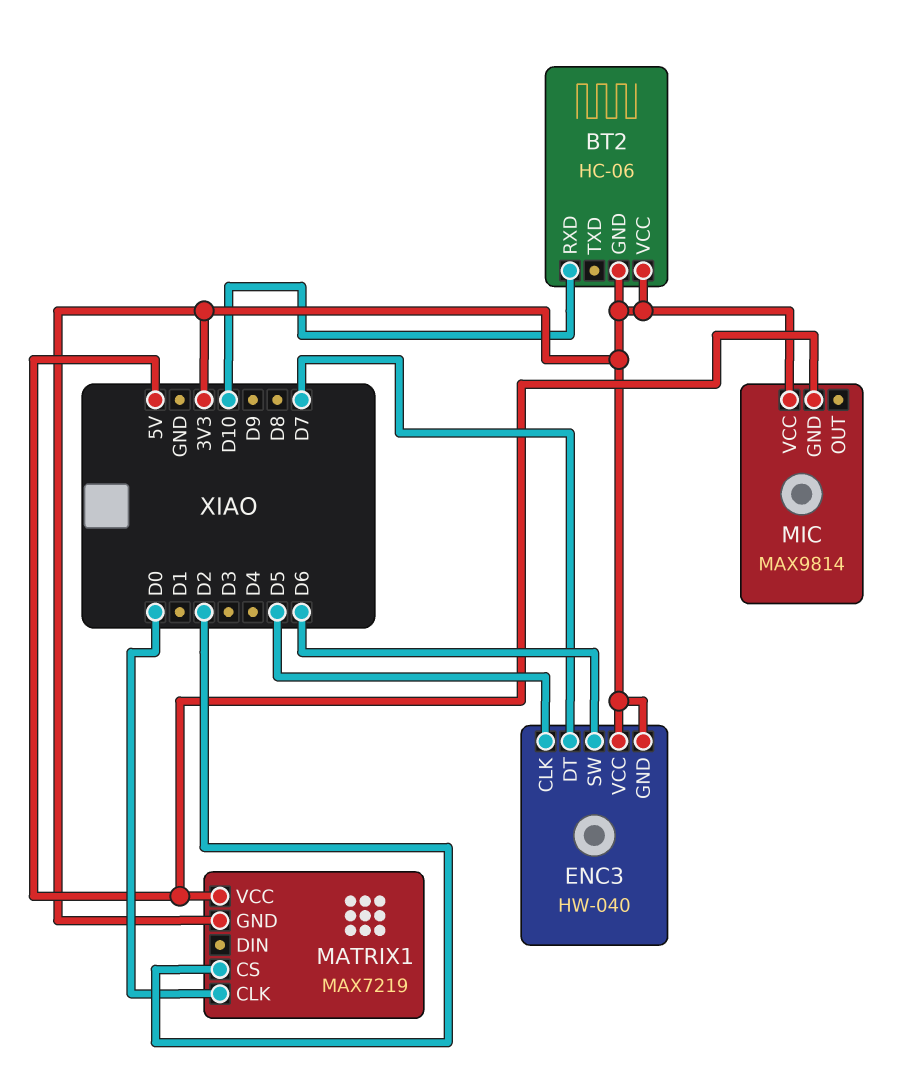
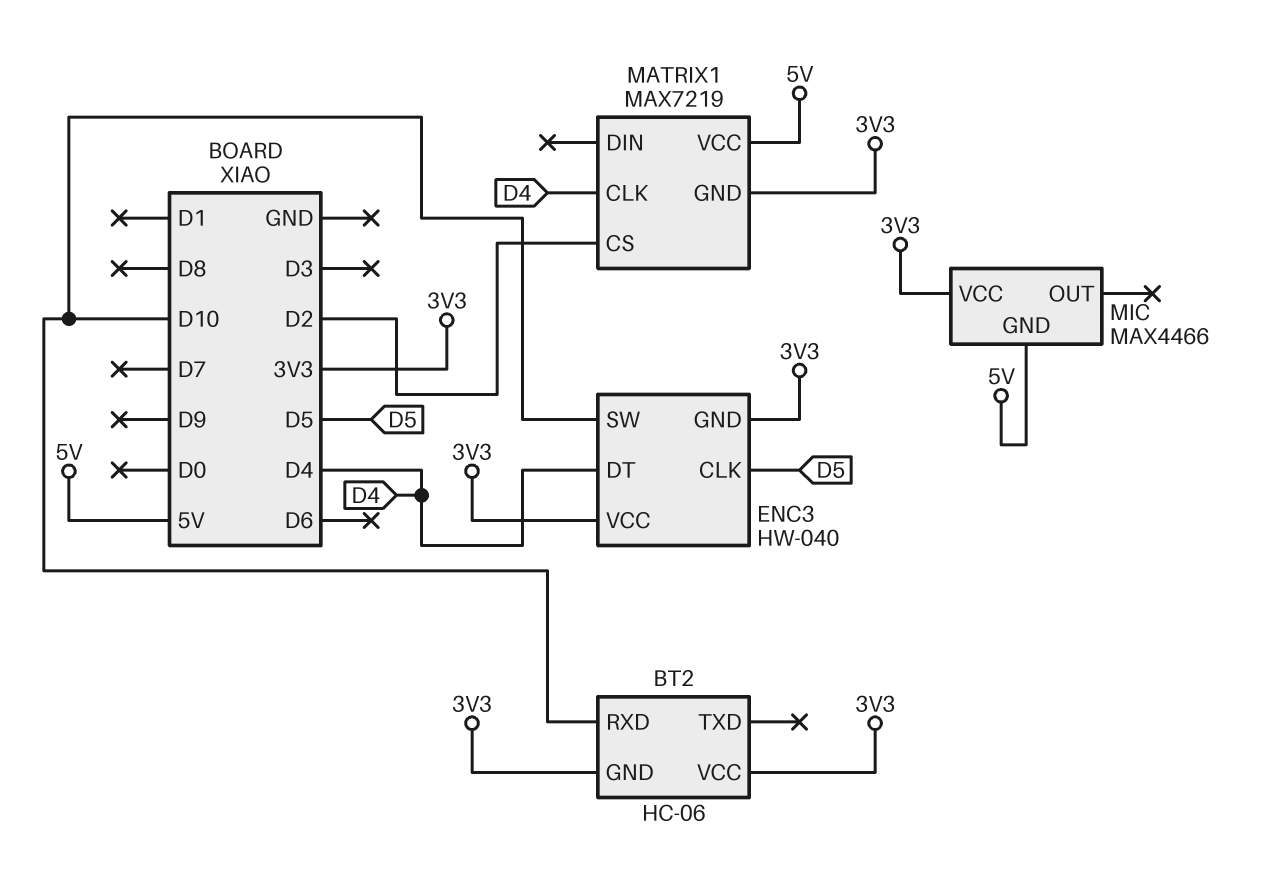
ENC3 pin DT: D7 -> D4
ENC3 pin SW: D6 -> D10
MATRIX1 pin CLK: D0 -> D4
MIC: MAX9814 -> MAX4466

